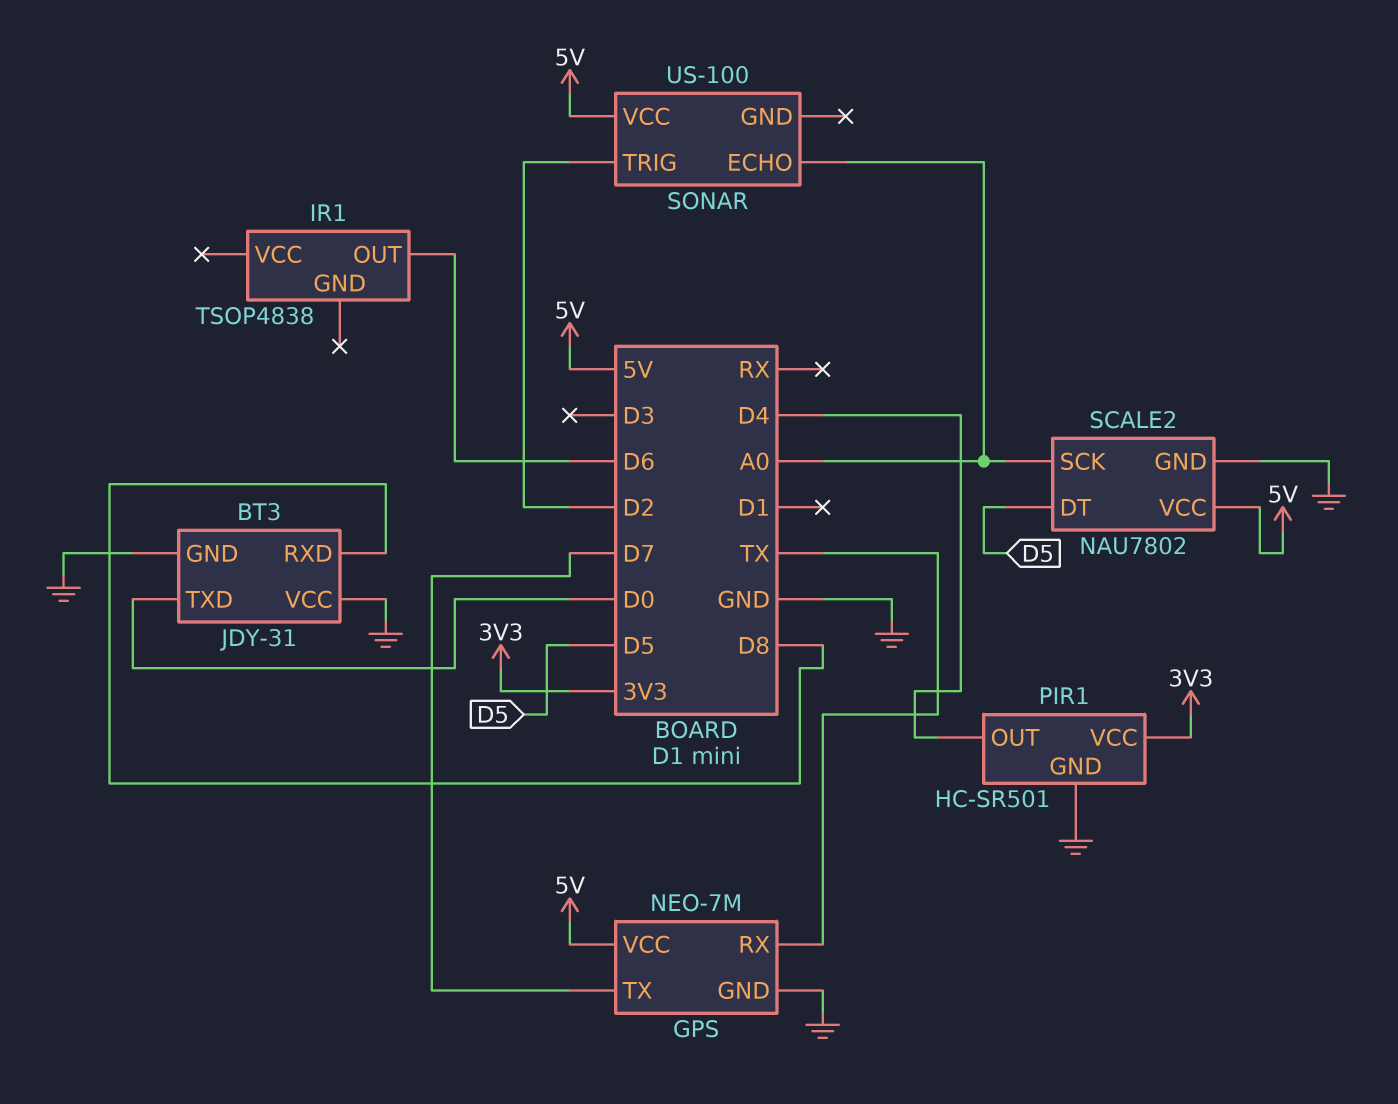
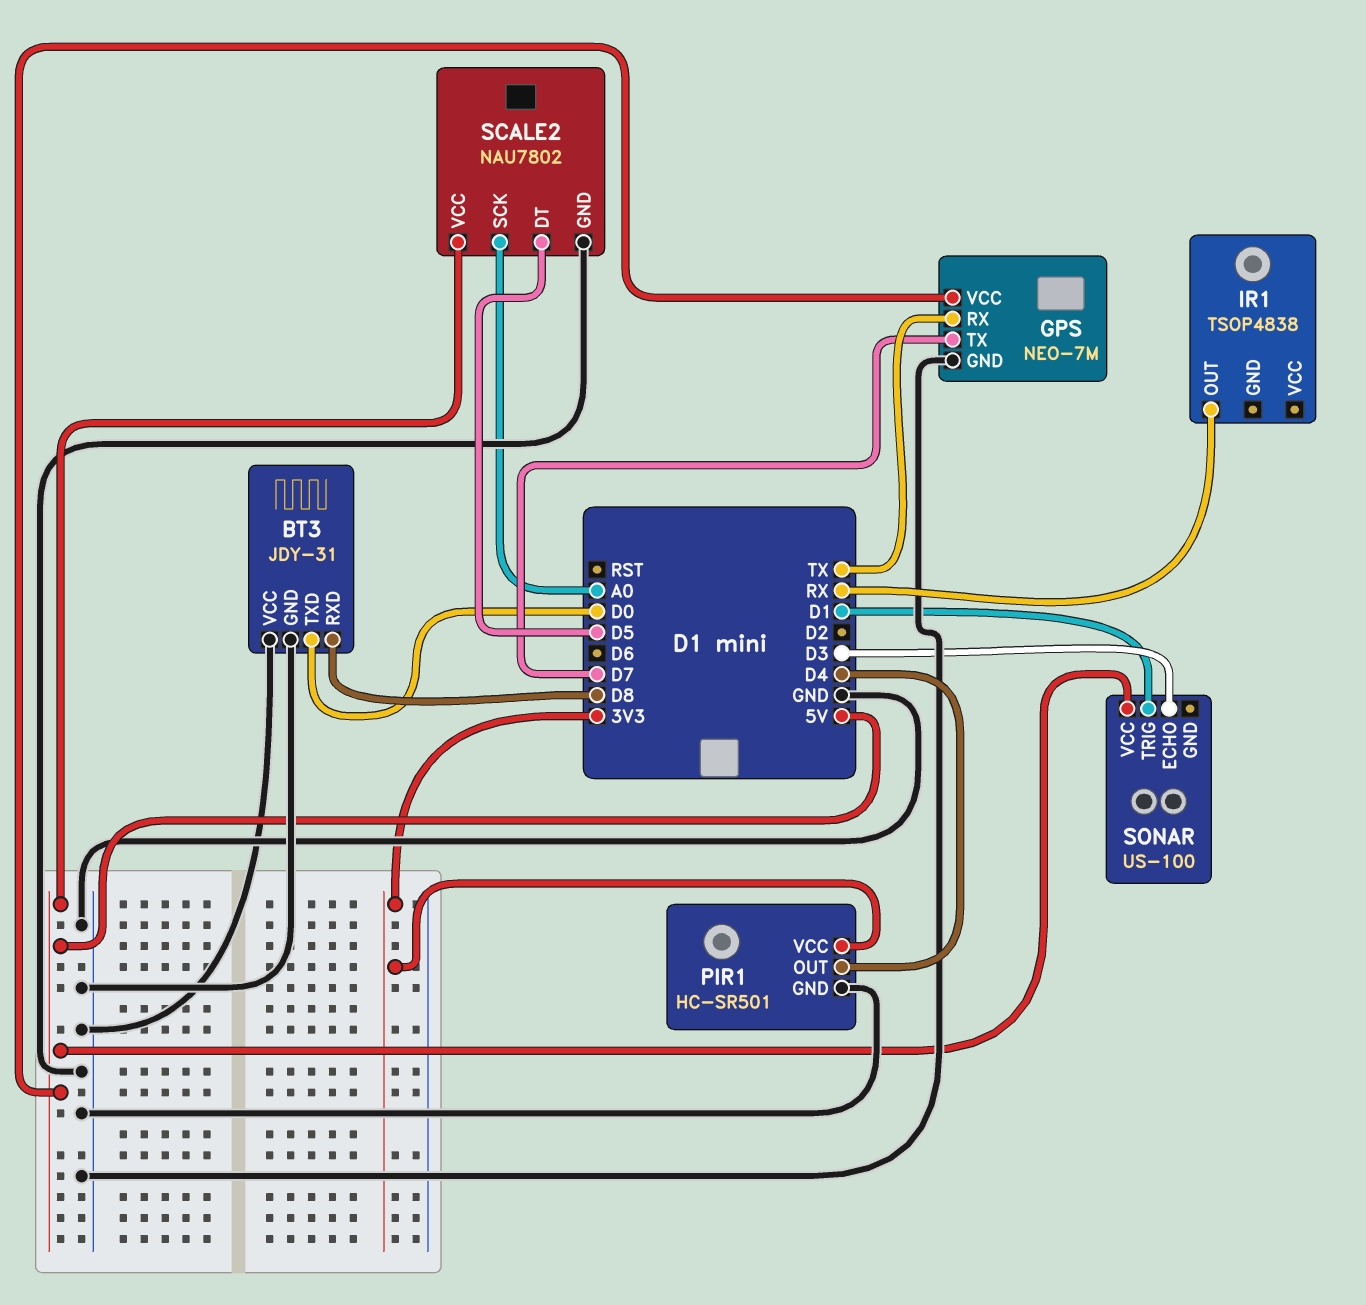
IR1 pin OUT: D6 -> RX
SONAR pin ECHO: A0 -> D3
SONAR pin TRIG: D2 -> D1

